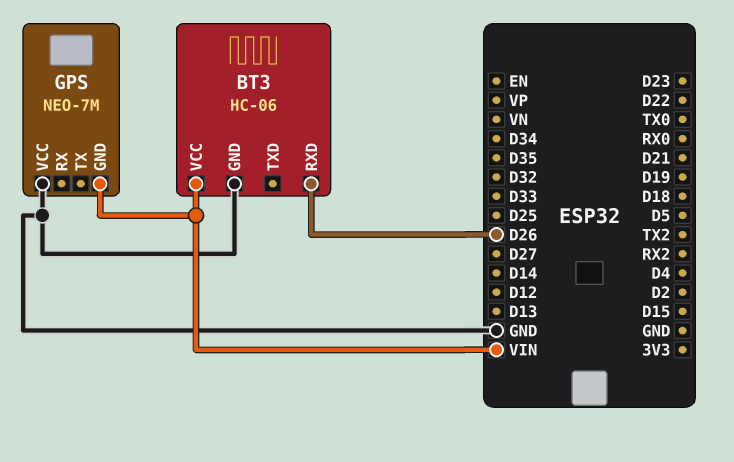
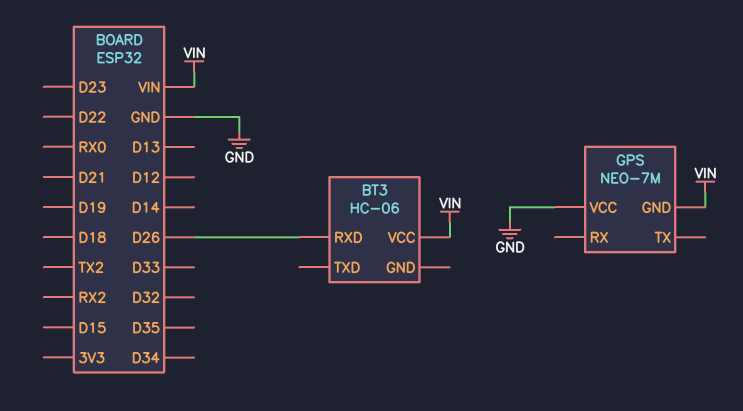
BT3 pin GND: GND -> none

